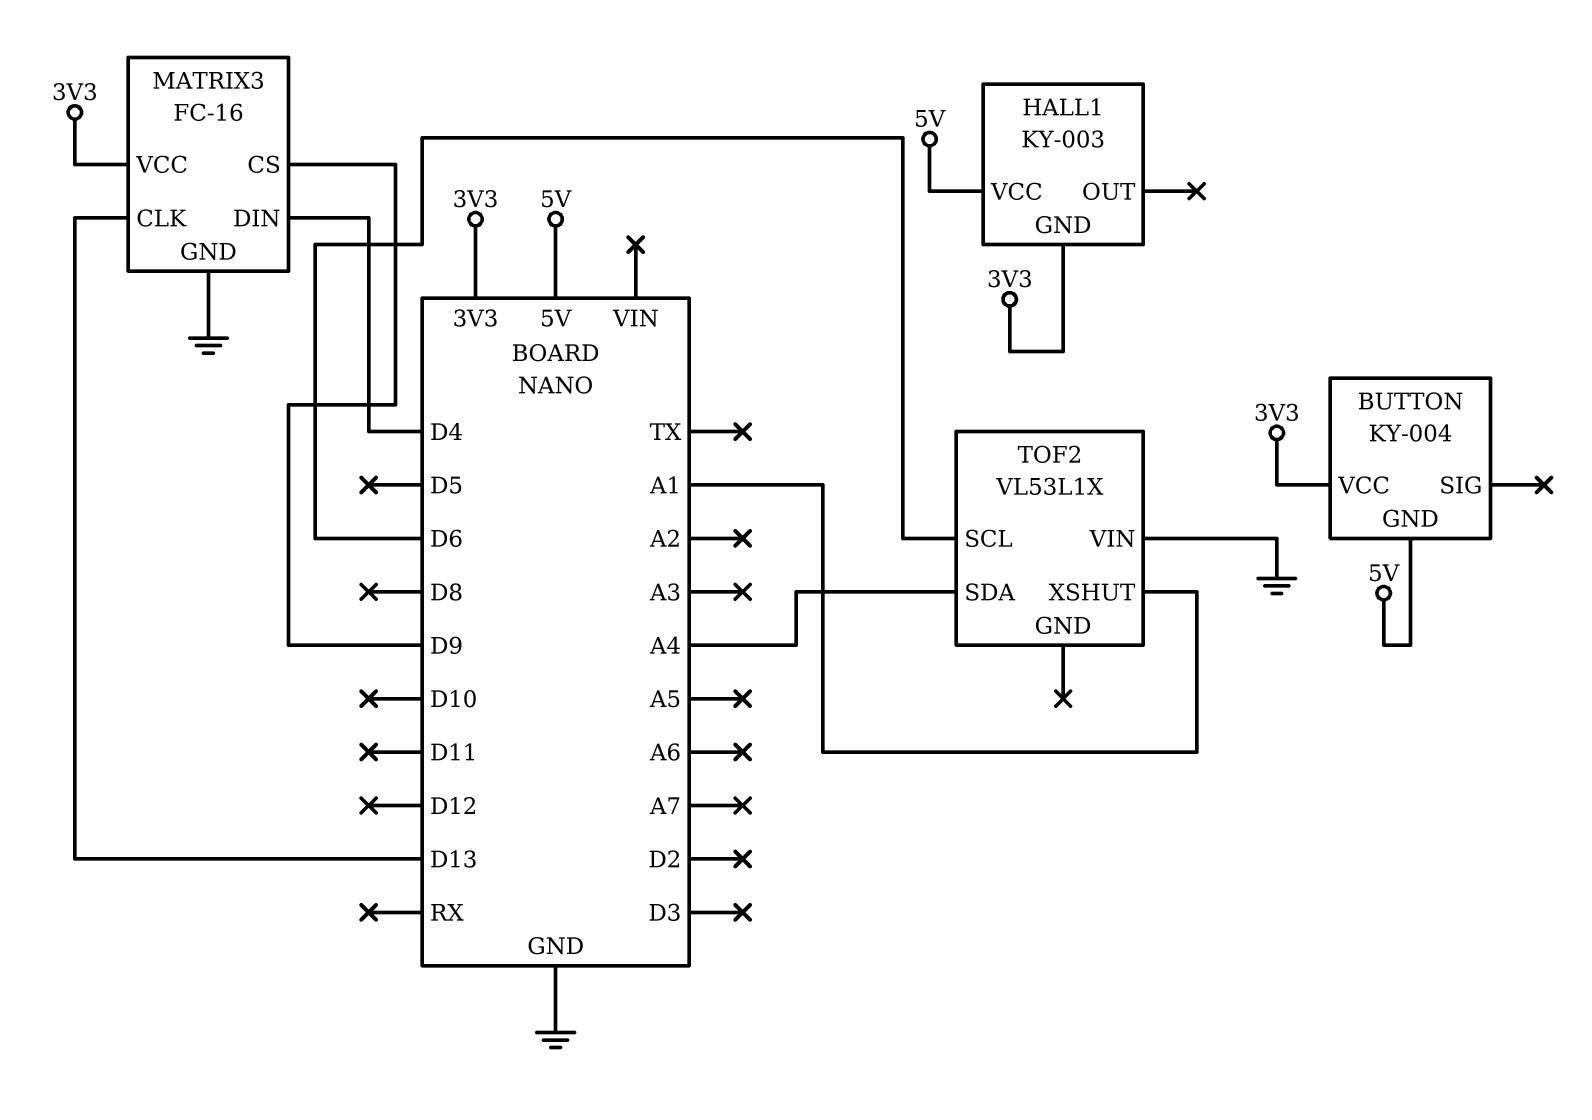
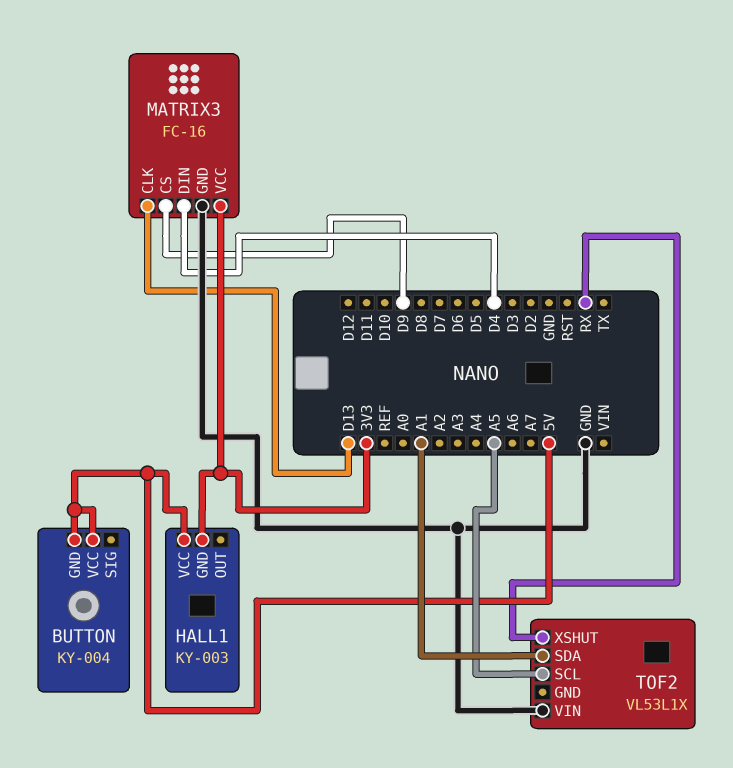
BUTTON pin VCC: 3V3 -> 5V
TOF2 pin SCL: D6 -> A5
TOF2 pin SDA: A4 -> A1
TOF2 pin XSHUT: A1 -> RX

